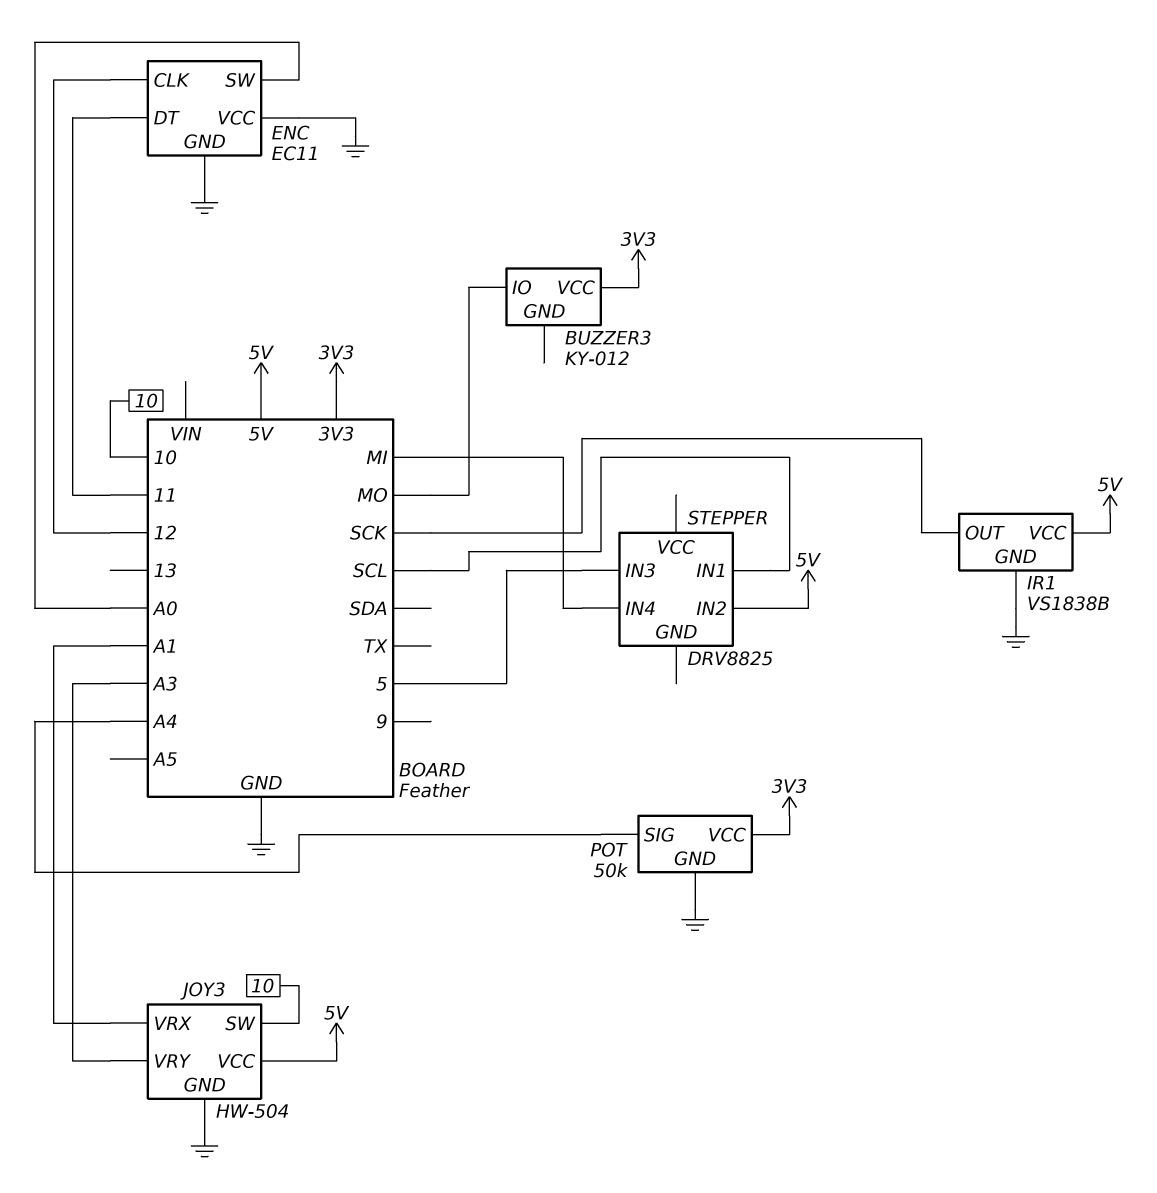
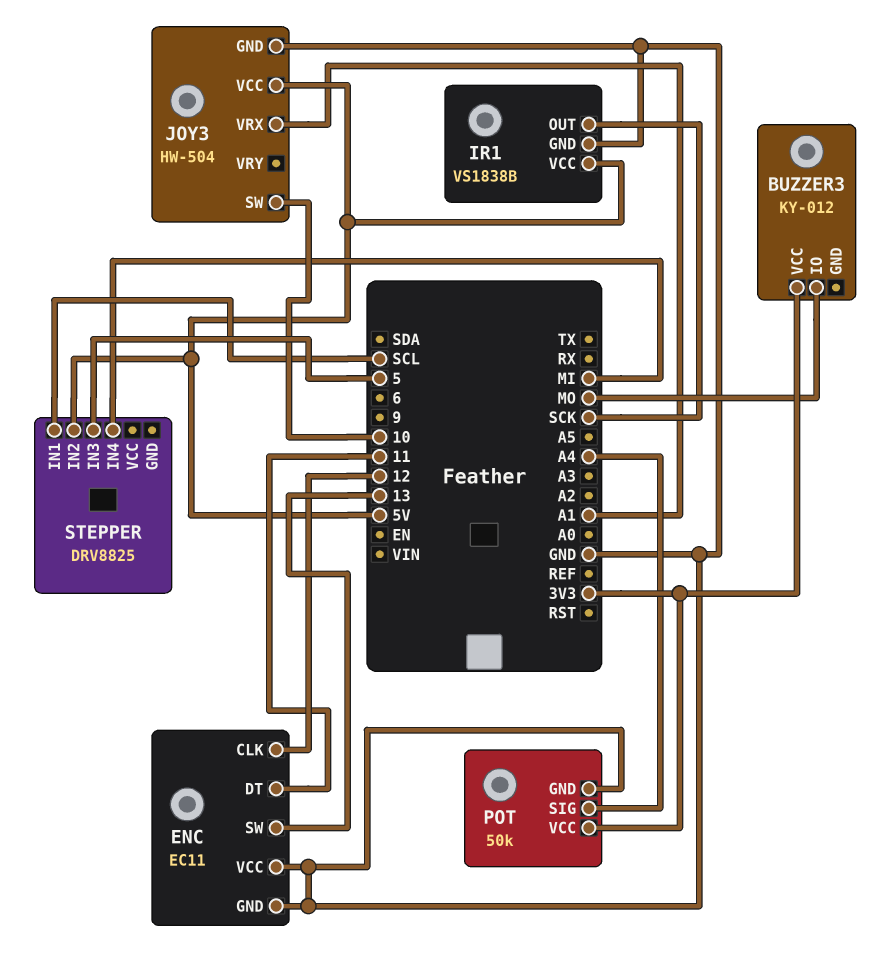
ENC pin SW: A0 -> 13
JOY3 pin VRY: A3 -> none

